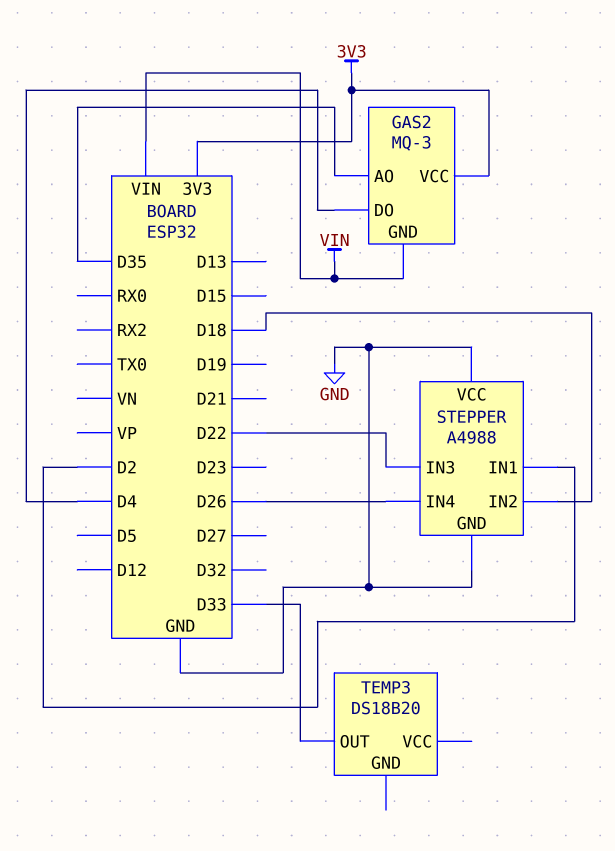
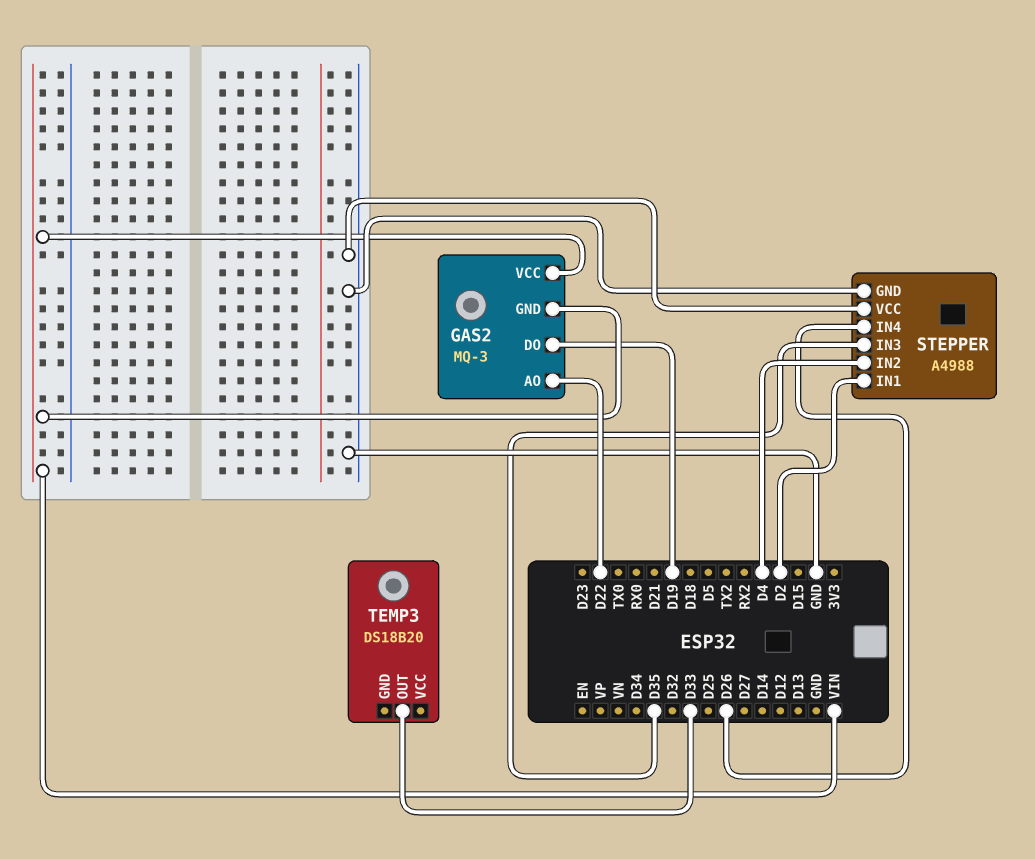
GAS2 pin AO: D35 -> D22
GAS2 pin DO: D4 -> D19
GAS2 pin VCC: 3V3 -> VIN
STEPPER pin IN2: D18 -> D4
STEPPER pin IN3: D22 -> D35

